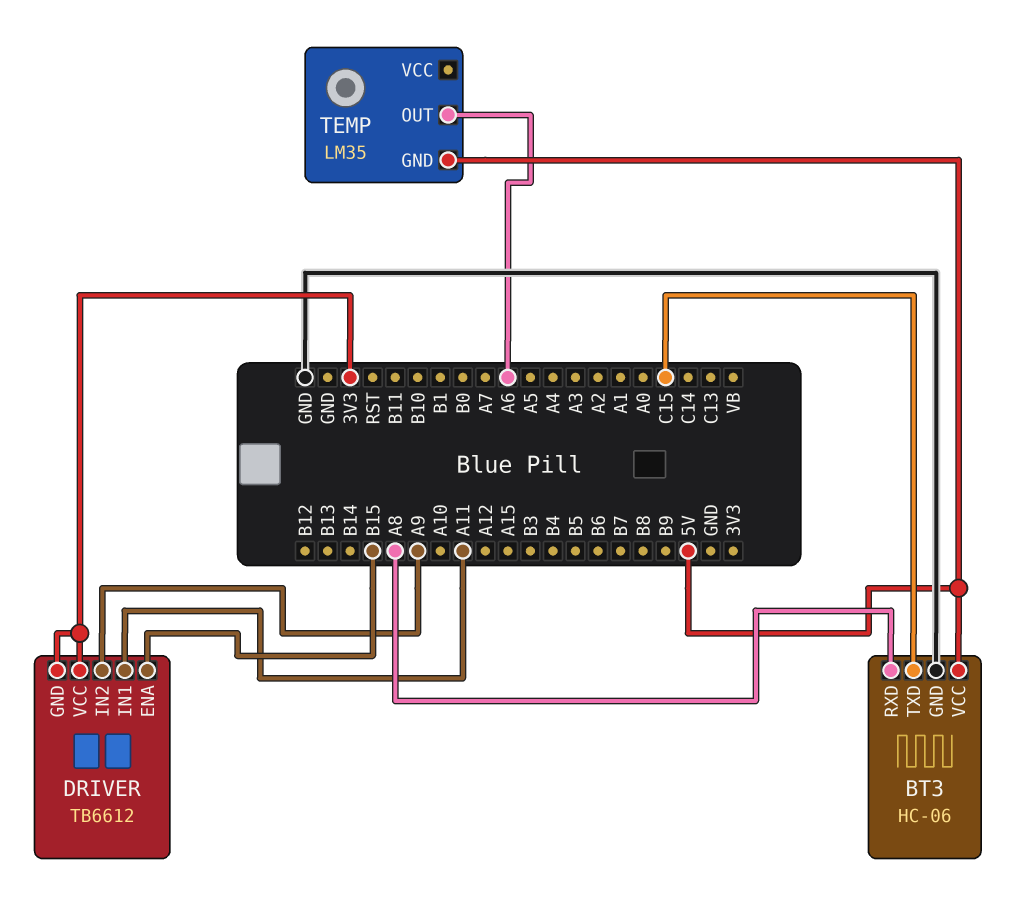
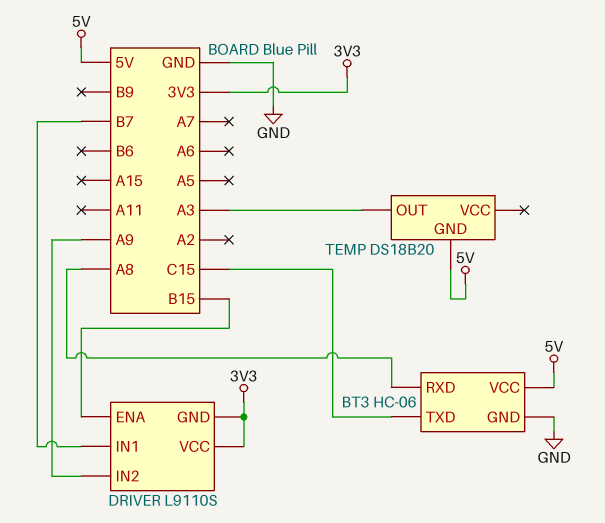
DRIVER: TB6612 -> L9110S
DRIVER pin IN1: A11 -> B7
TEMP: LM35 -> DS18B20
TEMP pin OUT: A6 -> A3

